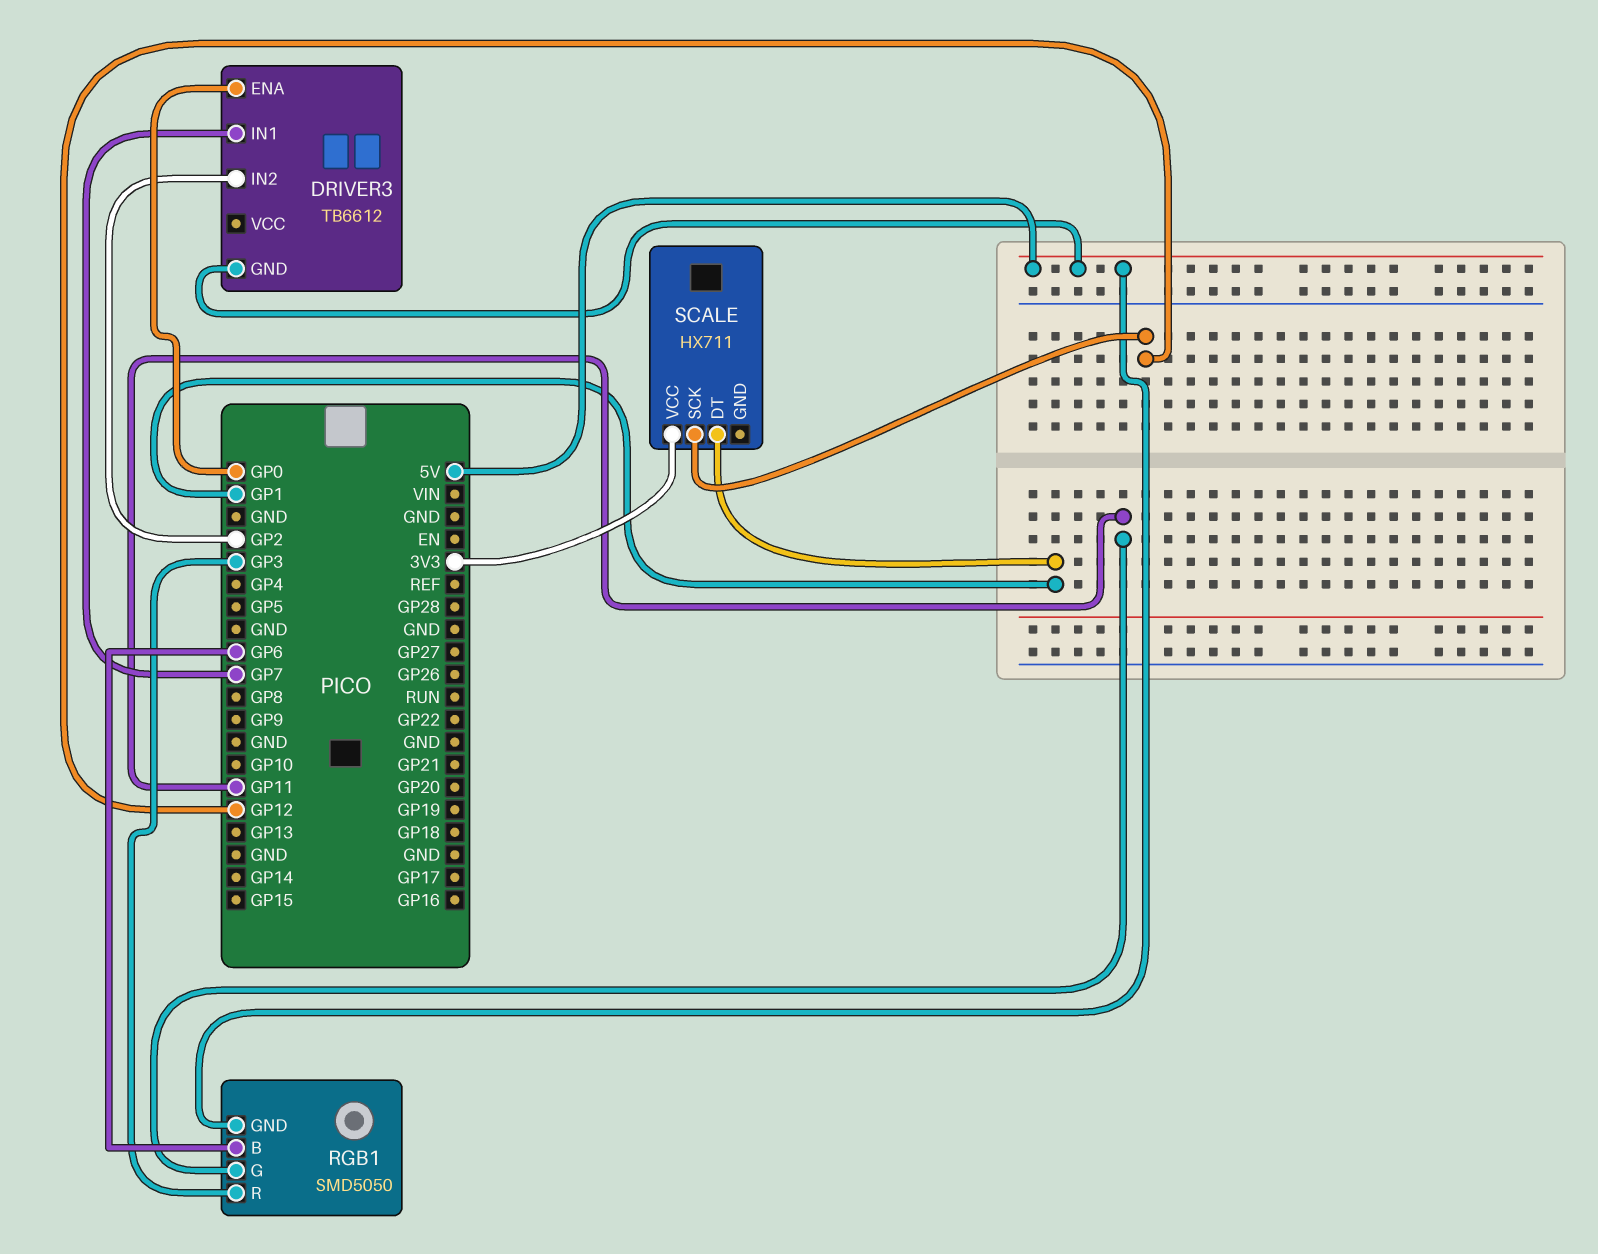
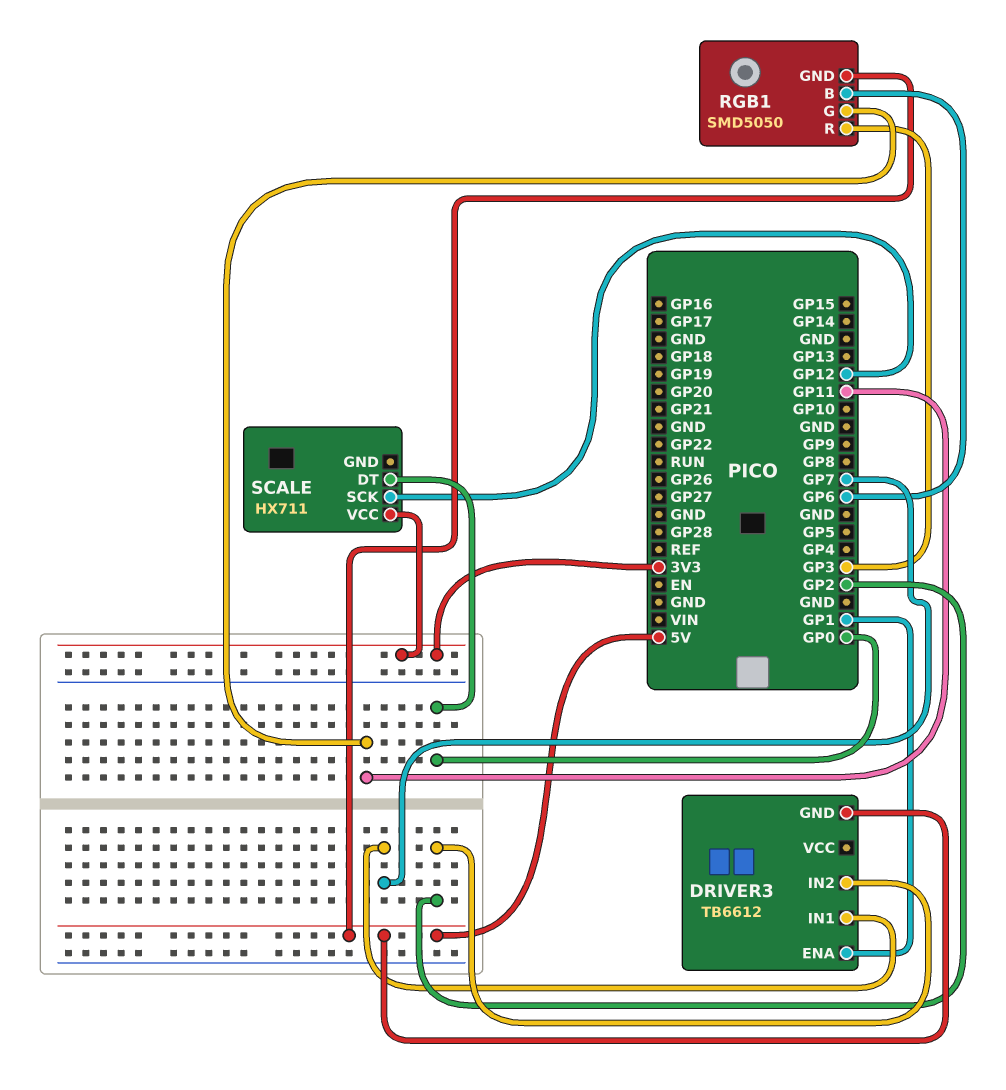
DRIVER3 pin ENA: GP0 -> GP1
SCALE pin DT: GP1 -> GP0

